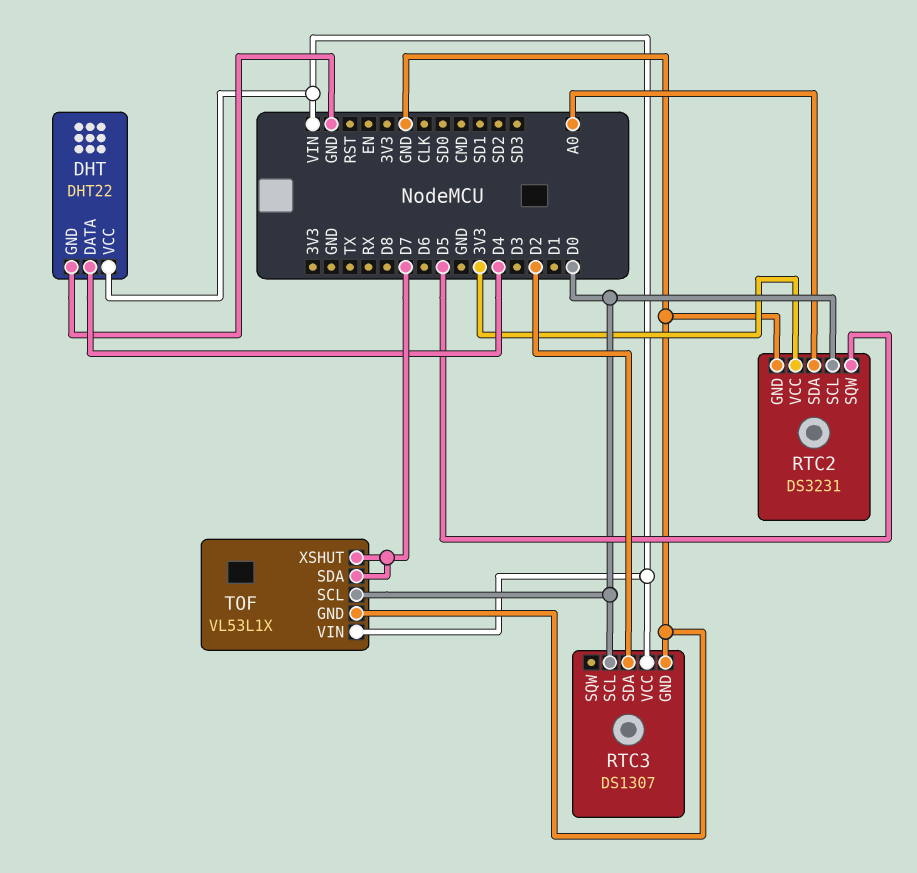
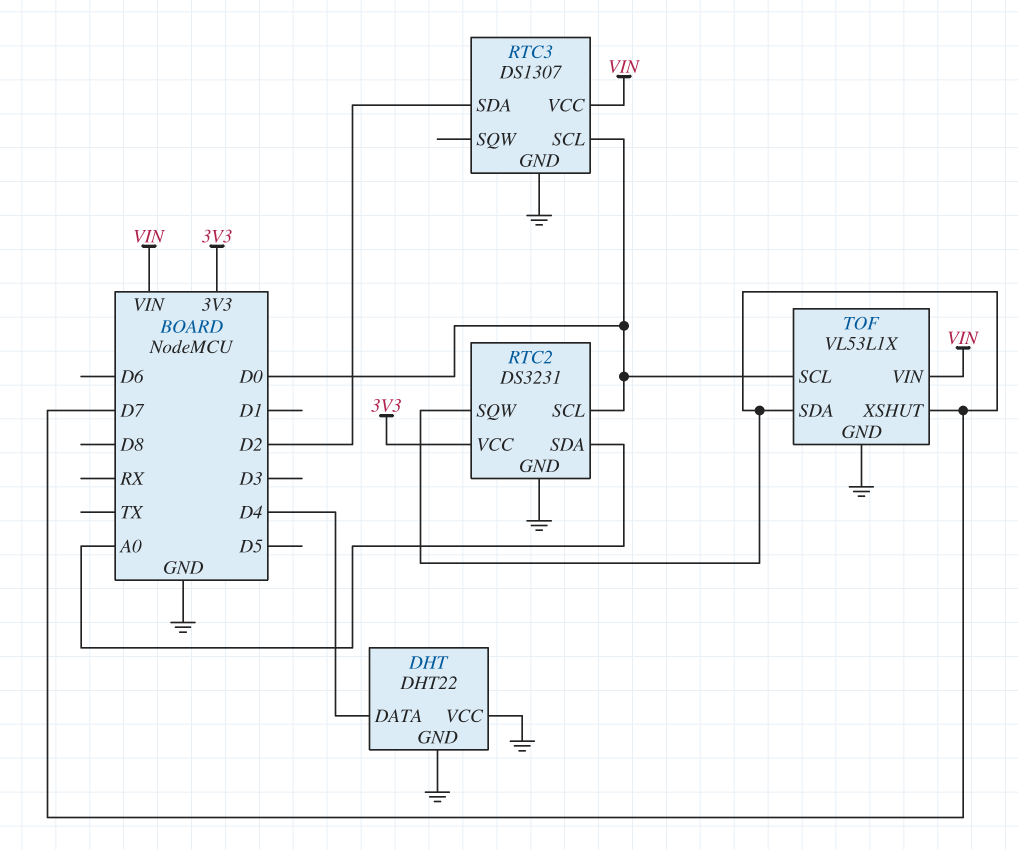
DHT pin VCC: VIN -> GND
RTC2 pin SQW: D5 -> D7

